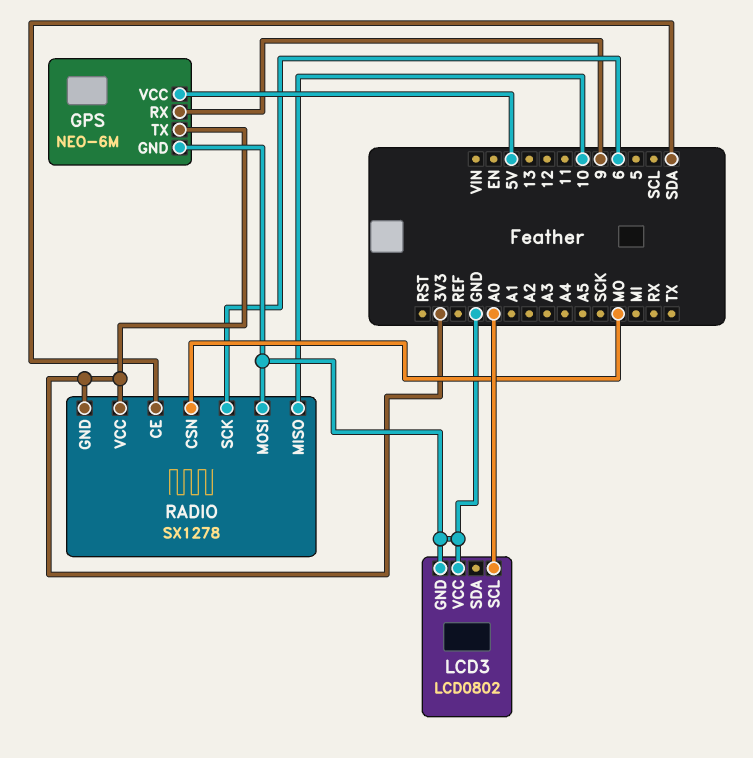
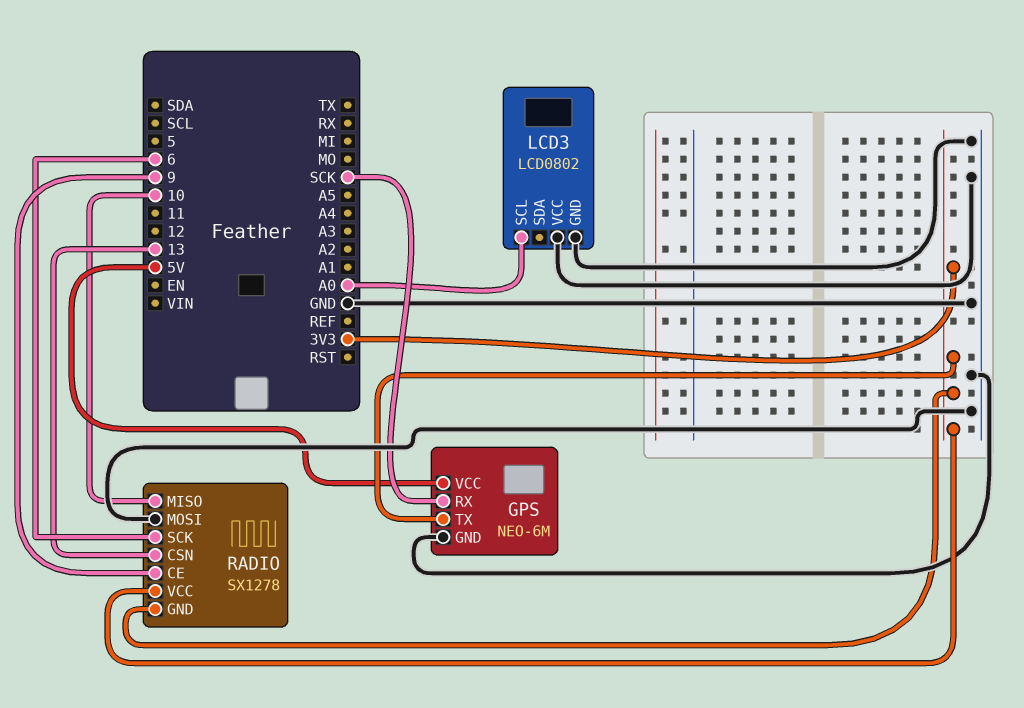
GPS pin RX: 9 -> SCK
RADIO pin CE: SDA -> 9
RADIO pin CSN: MO -> 13

